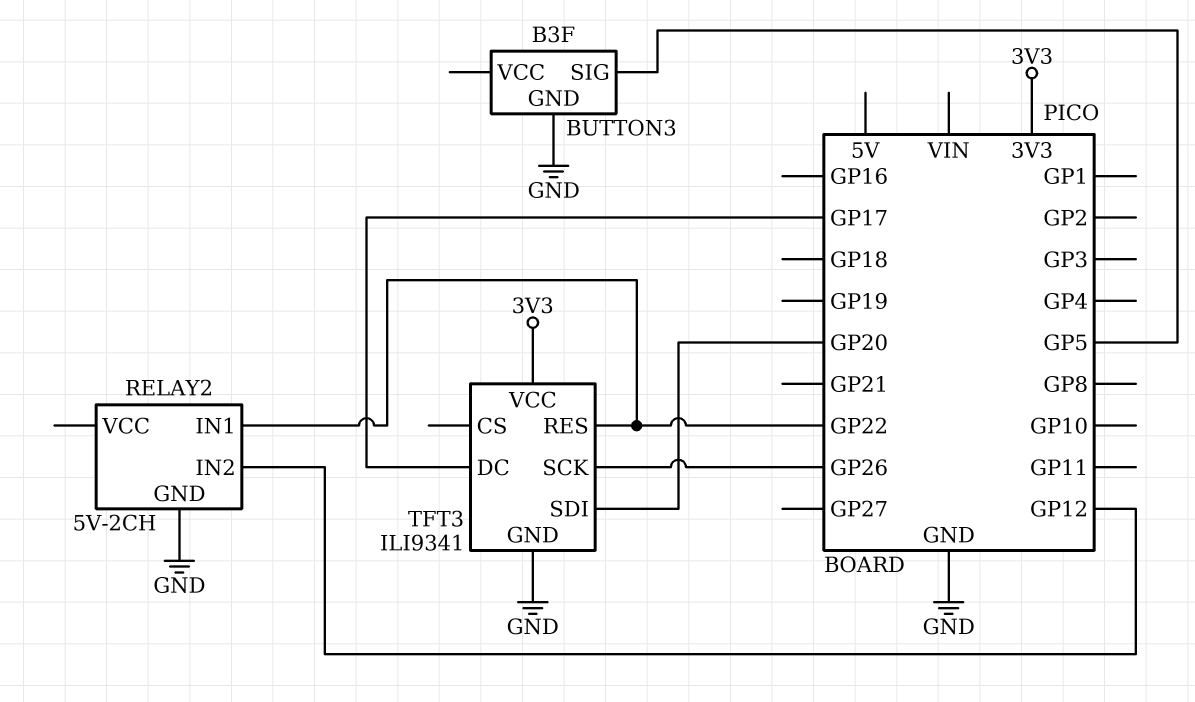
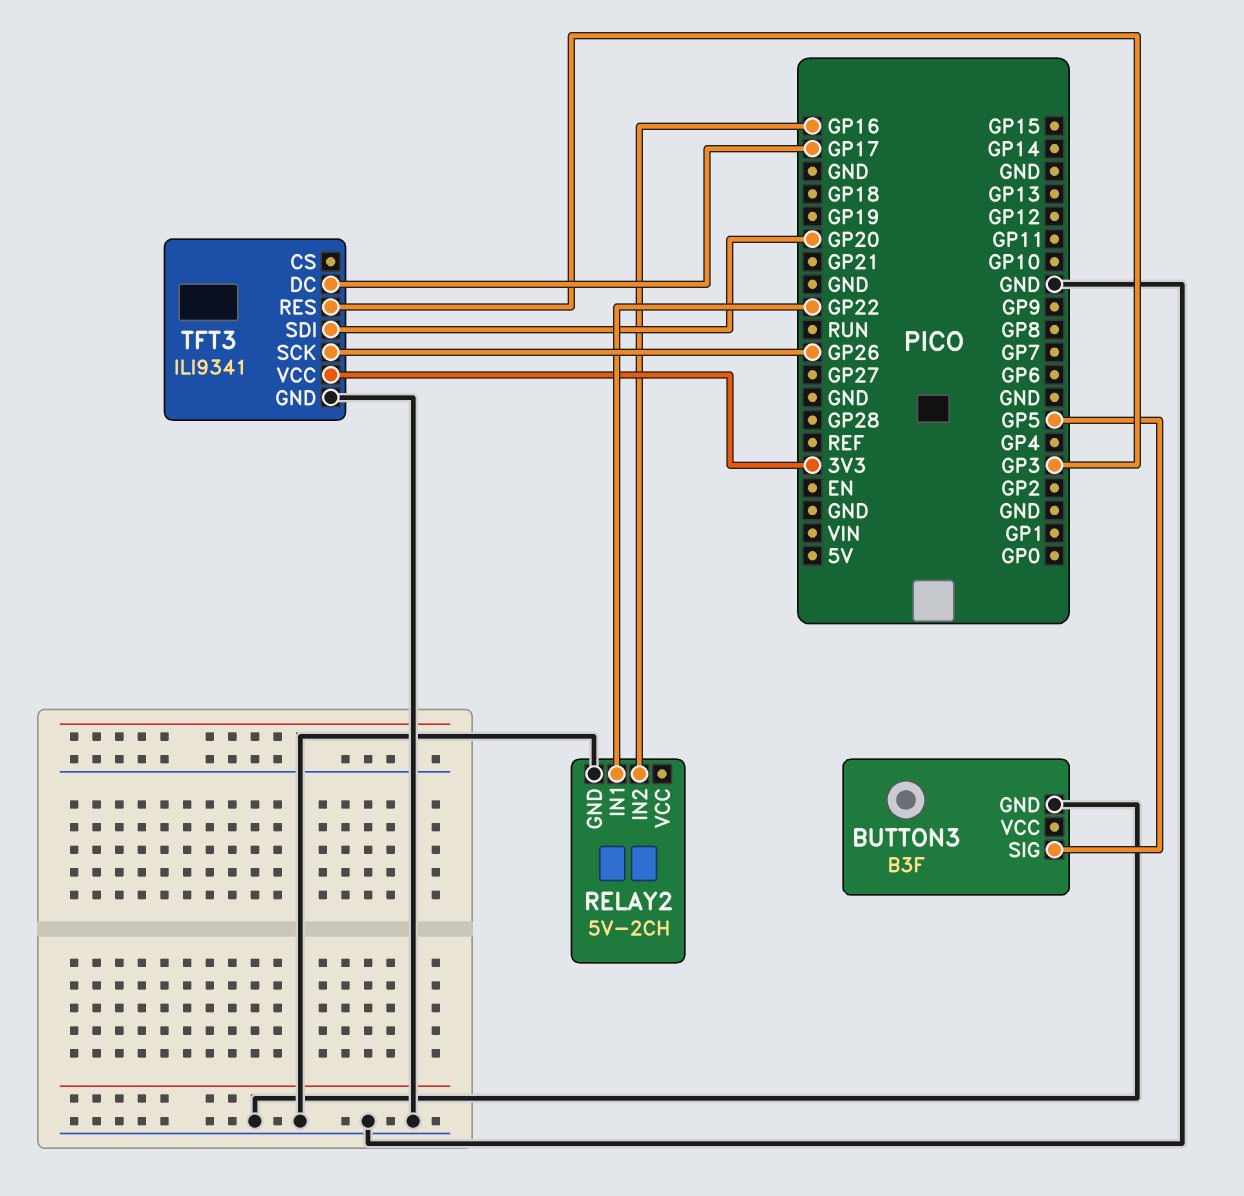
RELAY2 pin IN2: GP12 -> GP16
TFT3 pin RES: GP22 -> GP3

